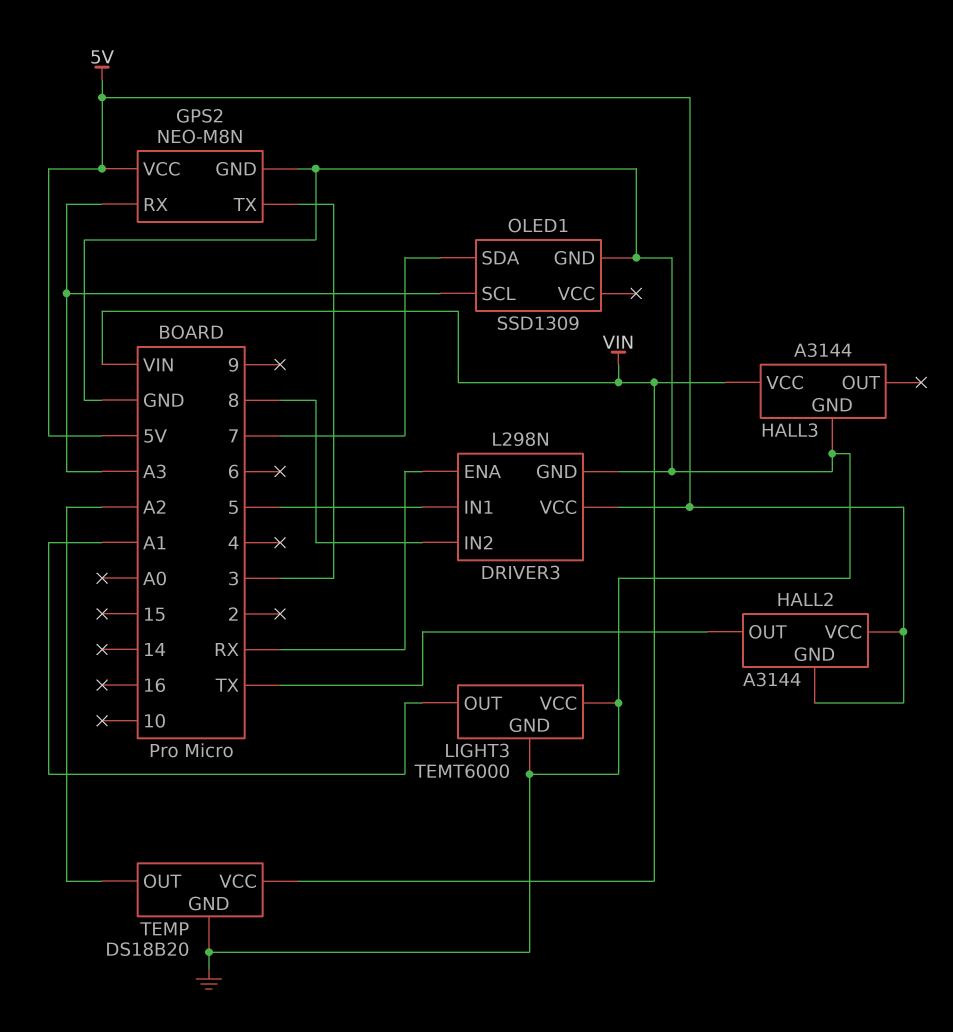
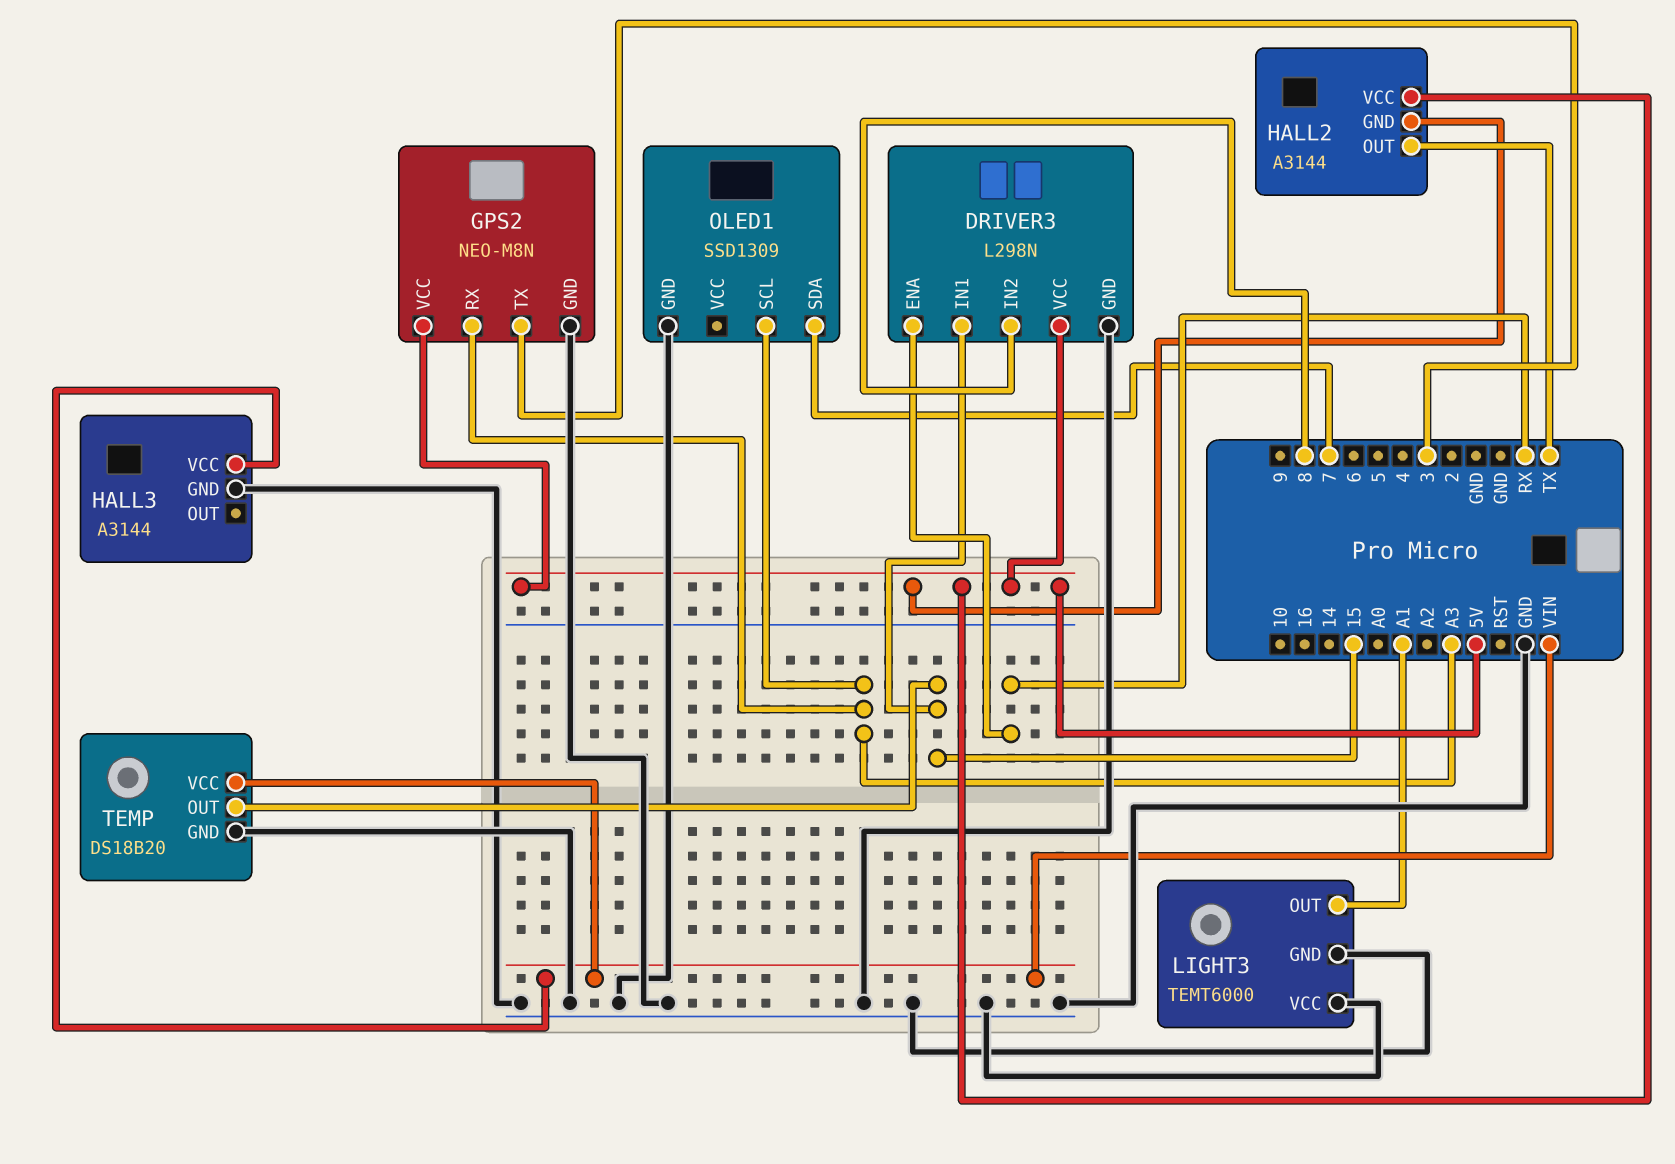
DRIVER3 pin IN1: 5 -> 15
TEMP pin OUT: A2 -> 15

